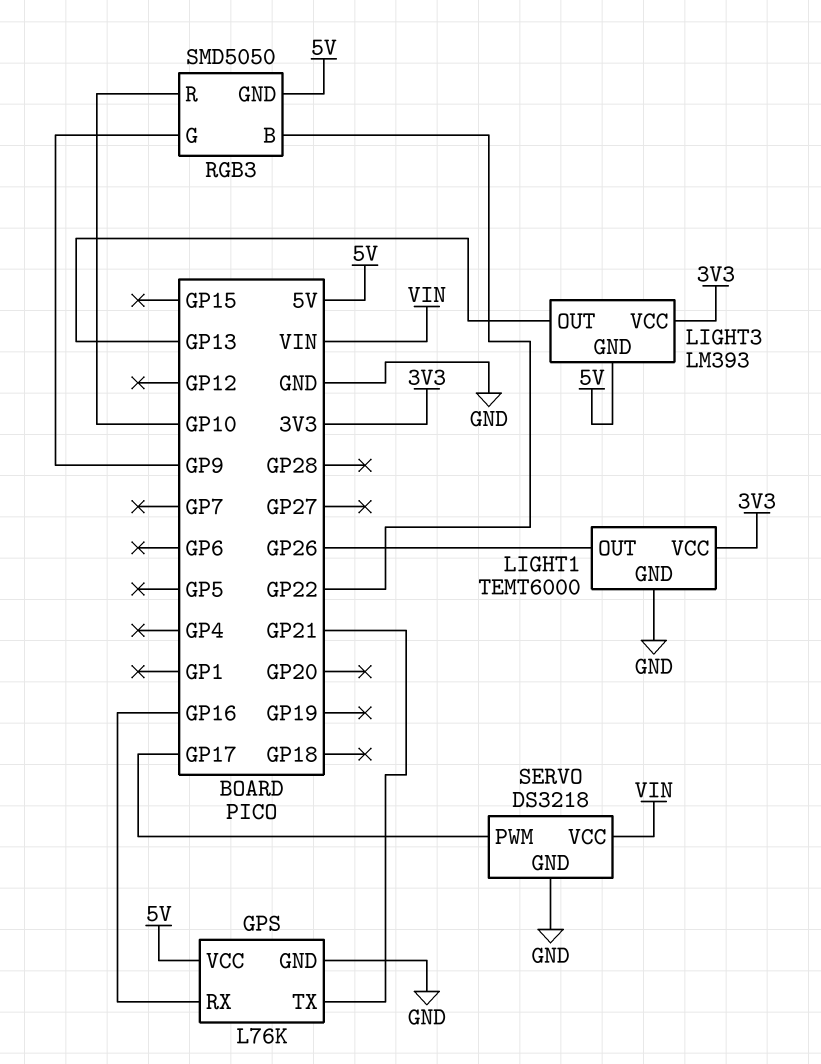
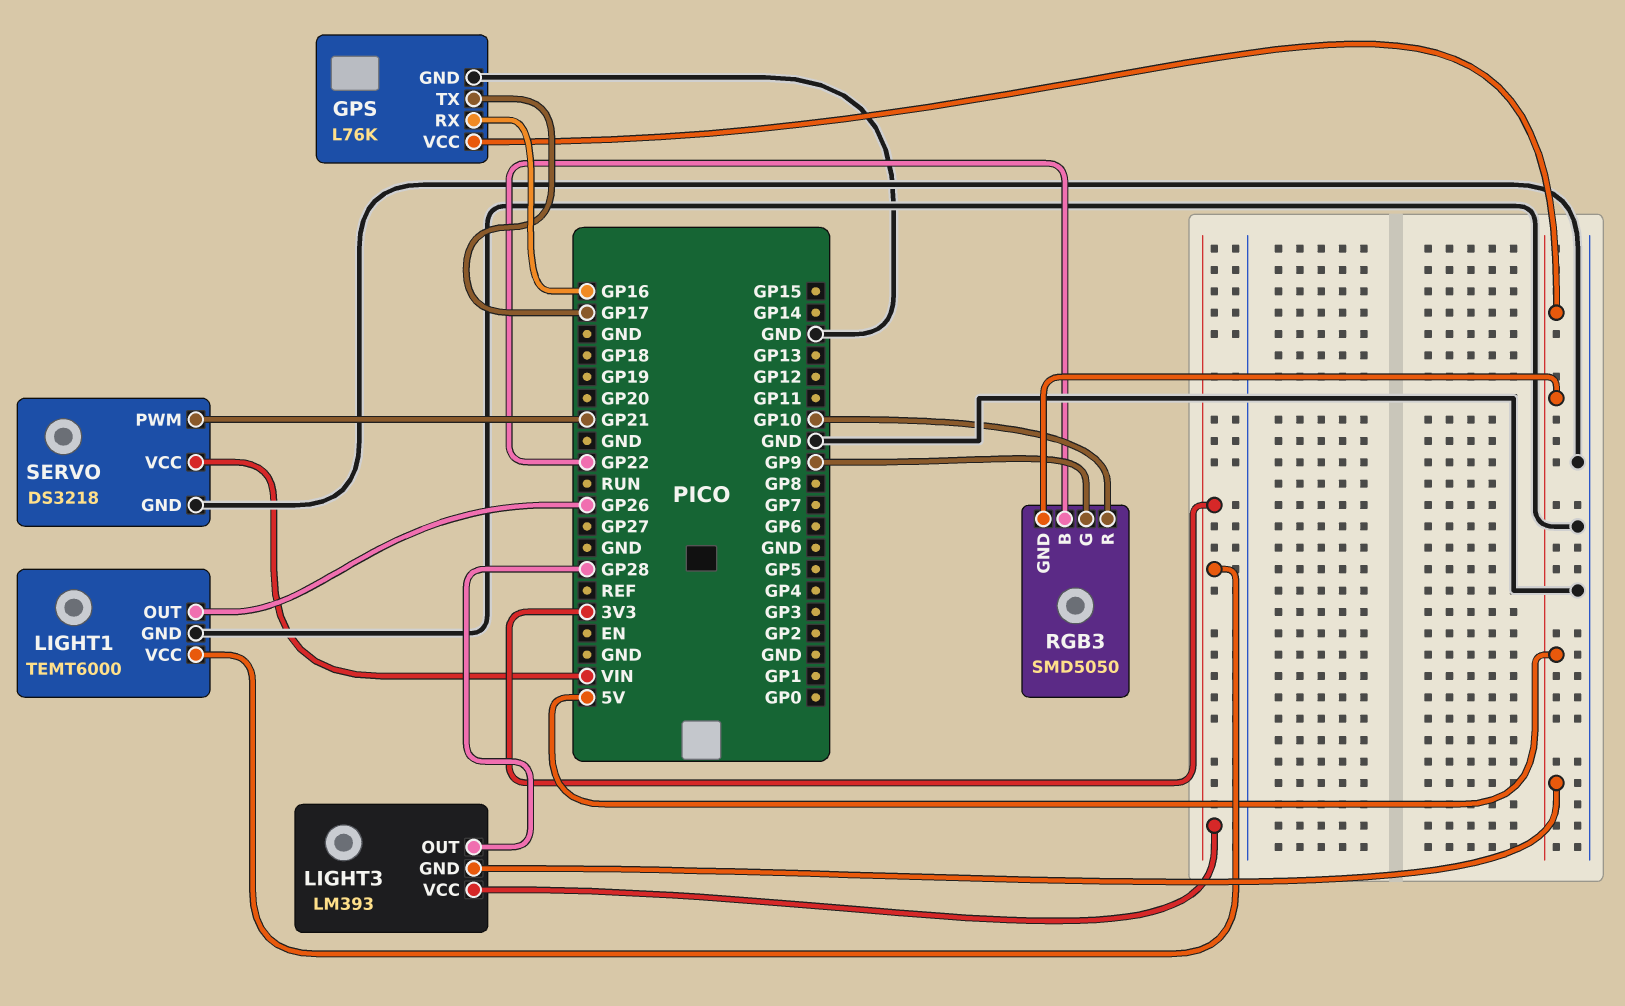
GPS pin TX: GP21 -> GP17
LIGHT3 pin OUT: GP13 -> GP28
SERVO pin PWM: GP17 -> GP21

